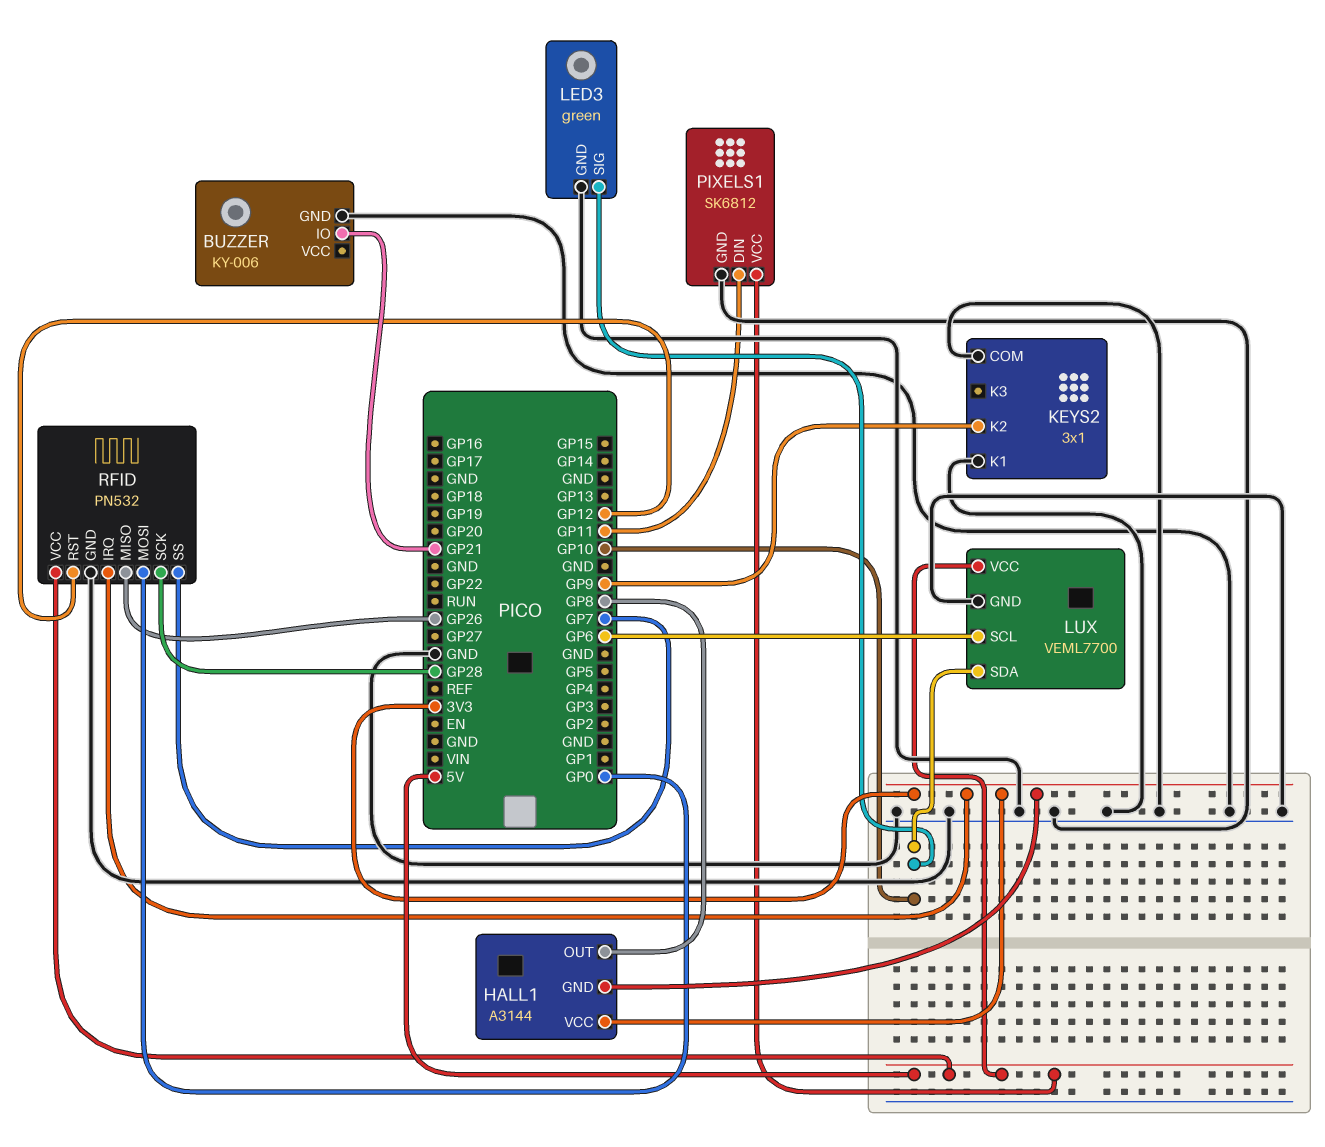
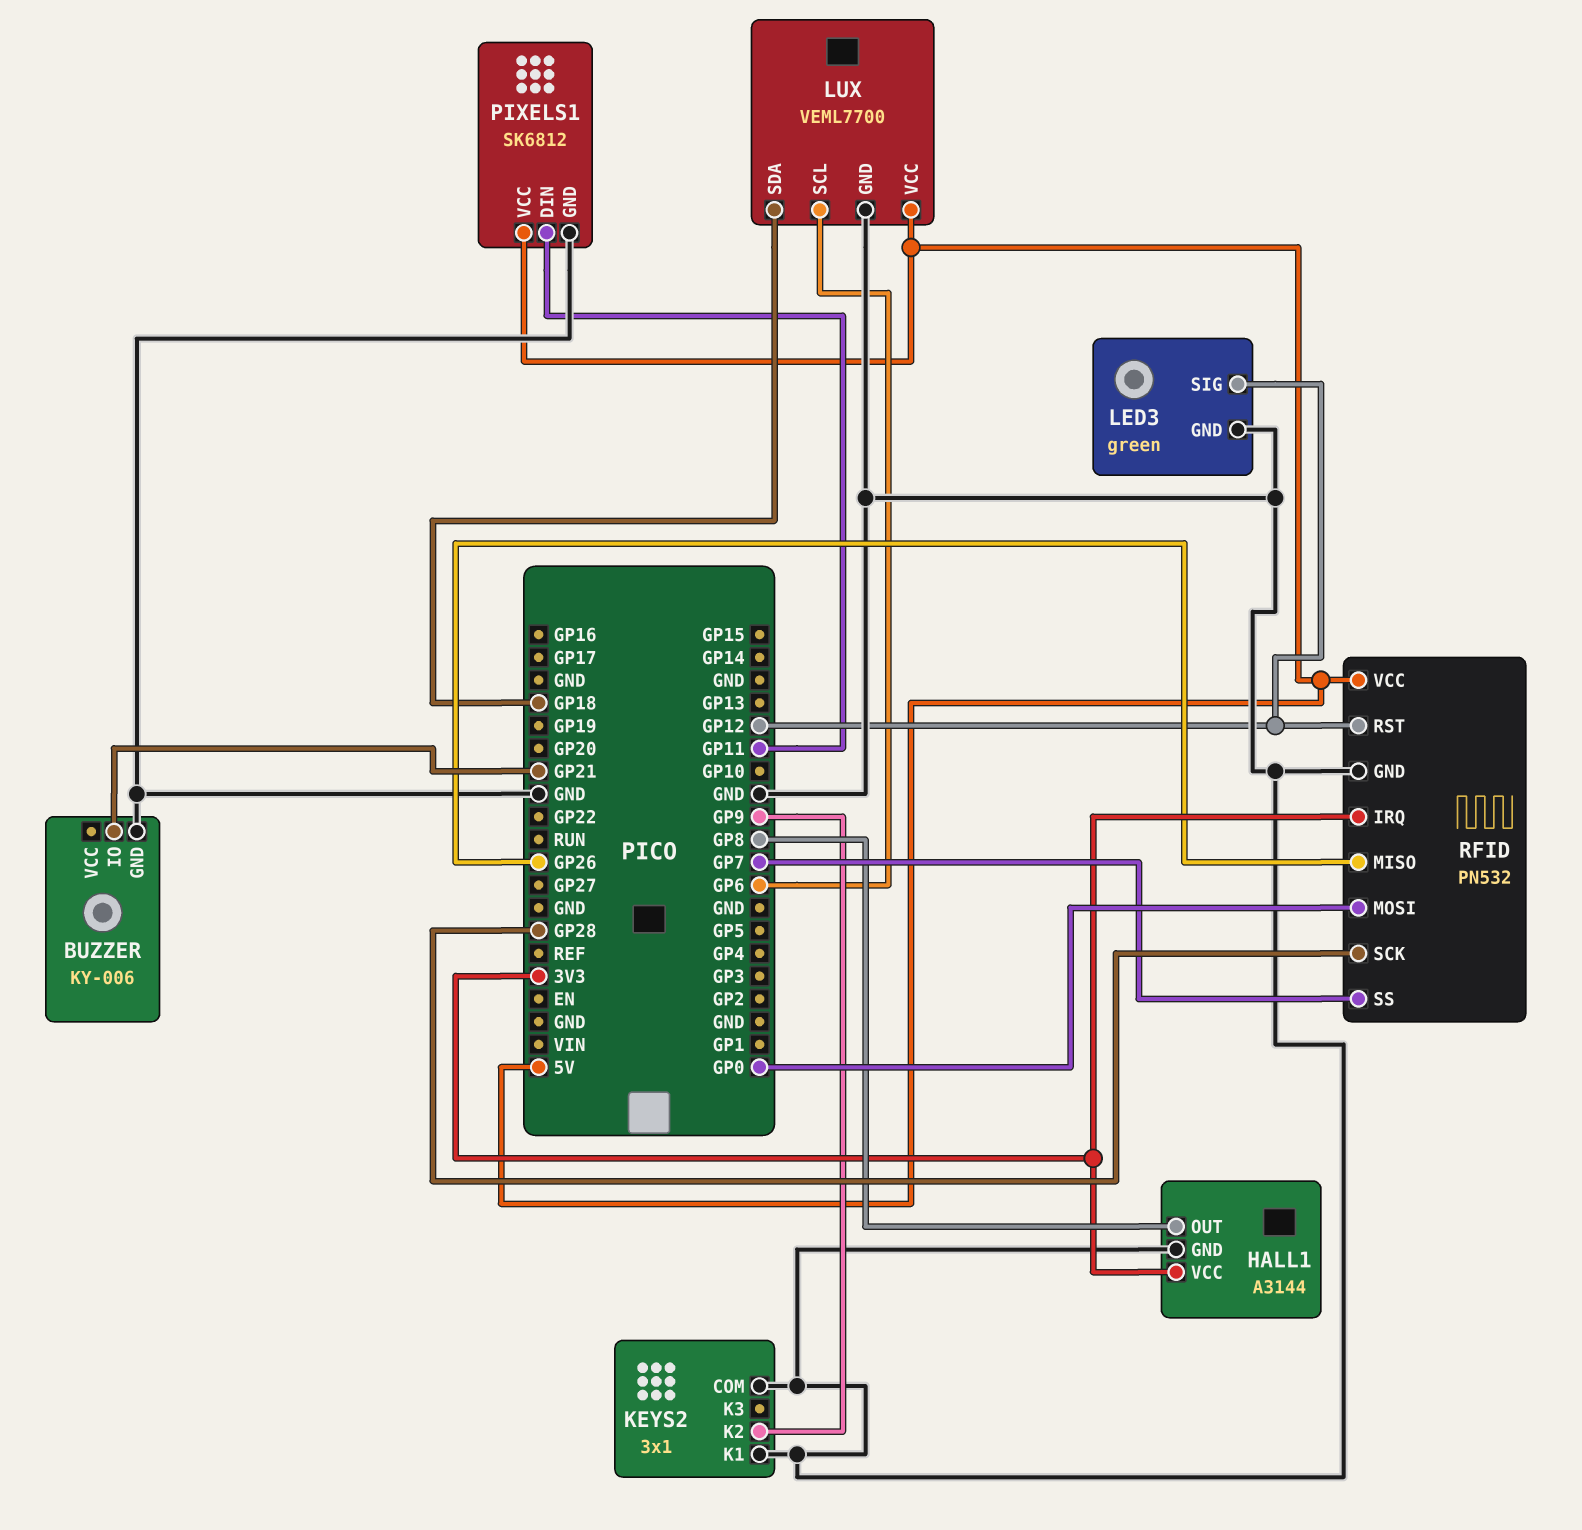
HALL1 pin GND: 3V3 -> GND
LED3 pin SIG: GP10 -> GP12
LUX pin SDA: GP10 -> GP18

